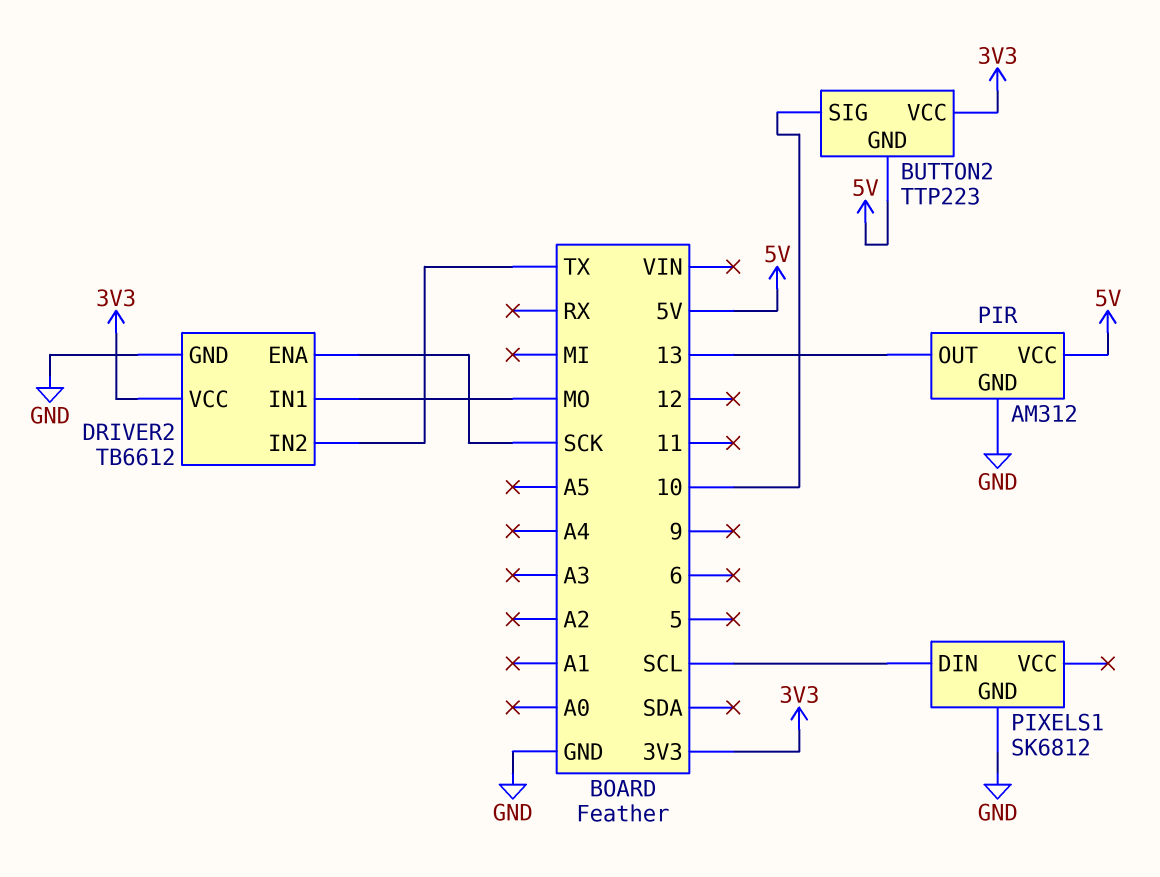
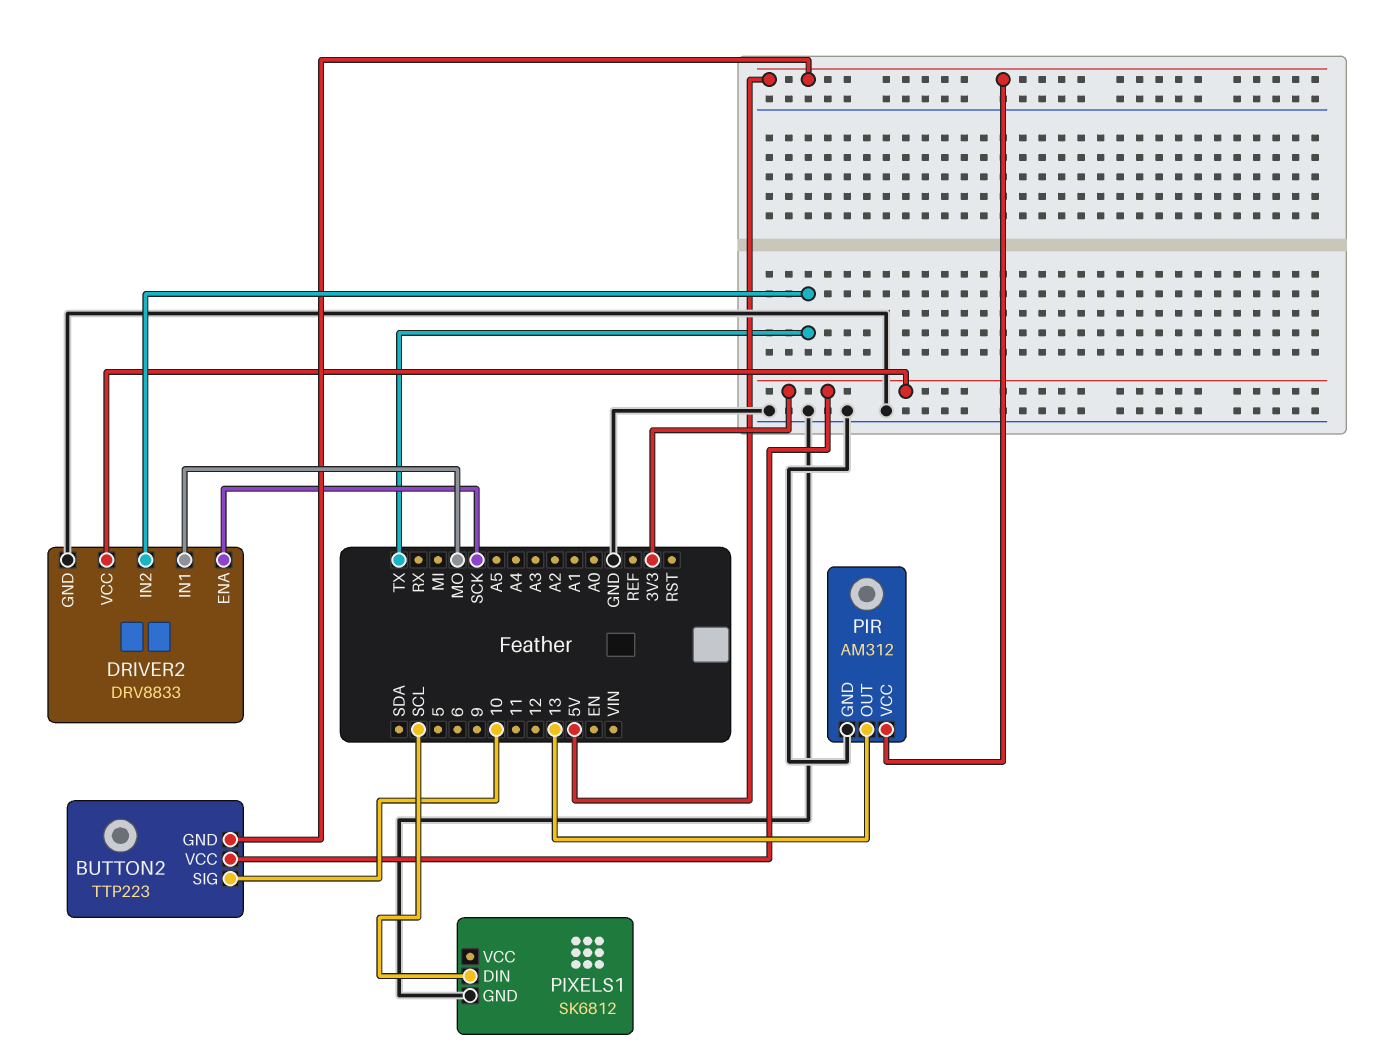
DRIVER2: TB6612 -> DRV8833

